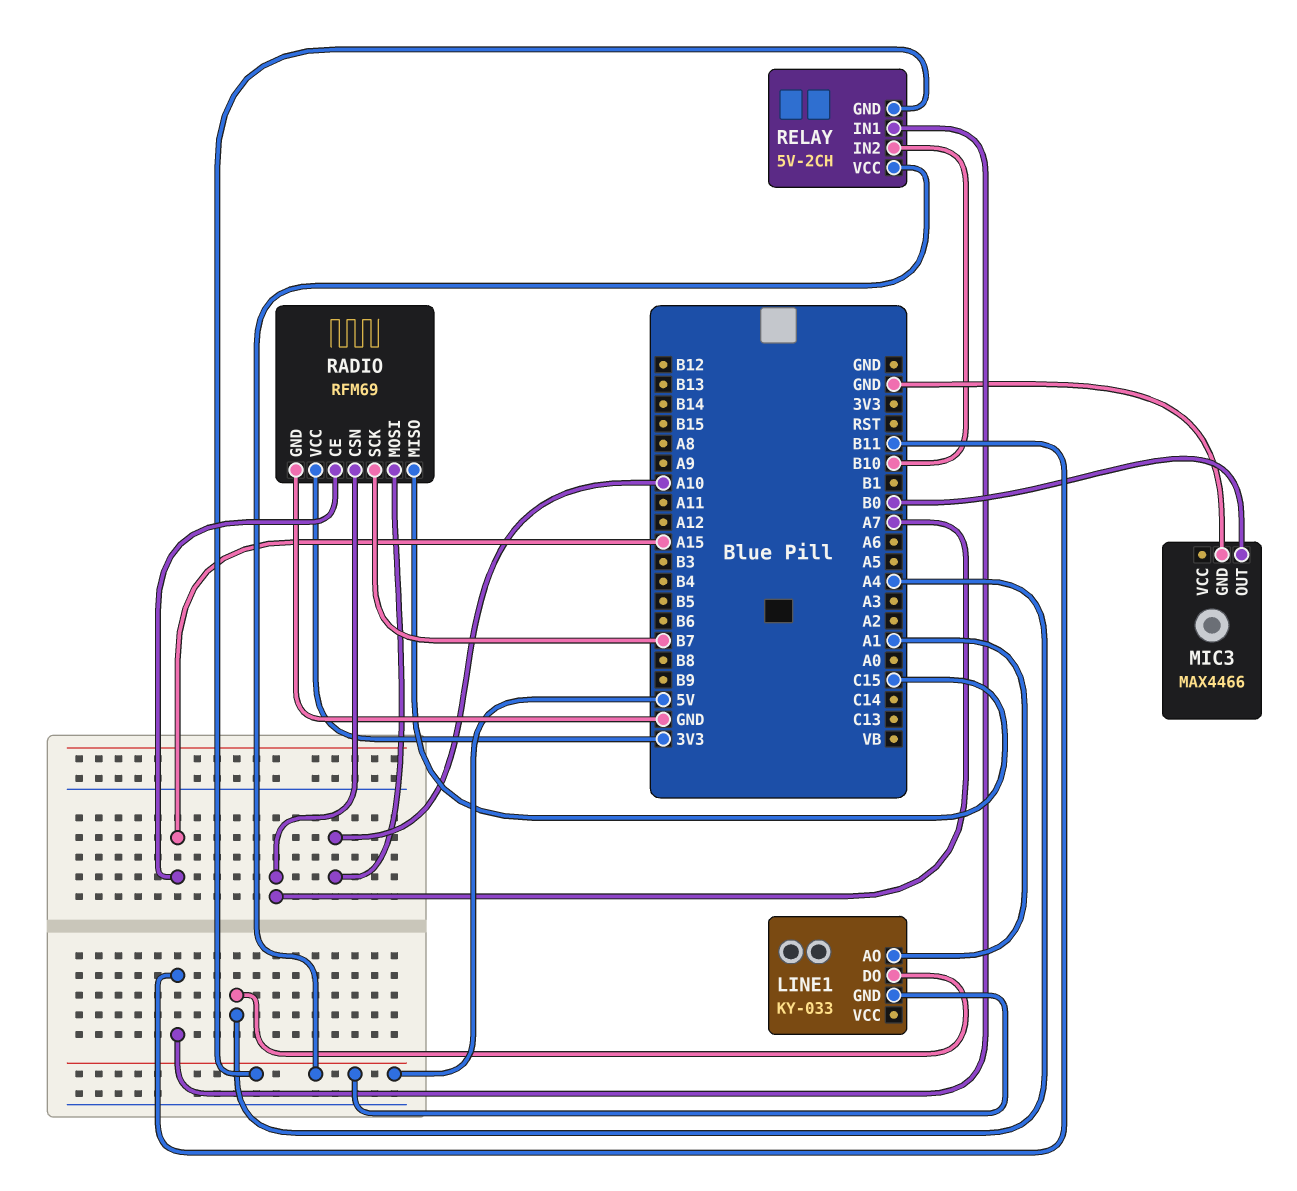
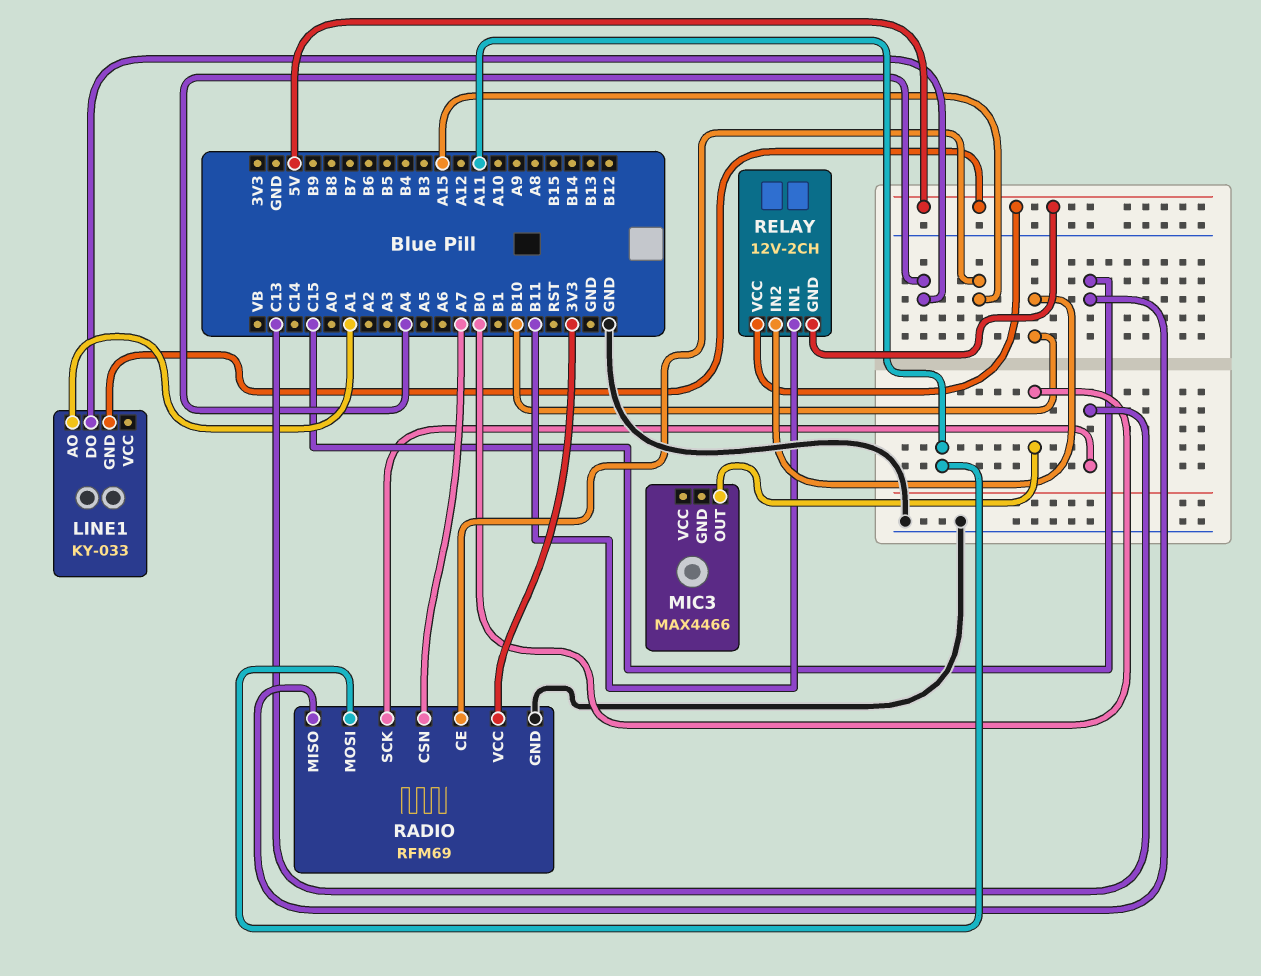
MIC3 pin GND: GND -> none
RADIO pin MOSI: A10 -> A11
RADIO pin SCK: B7 -> C13
RELAY: 5V-2CH -> 12V-2CH

